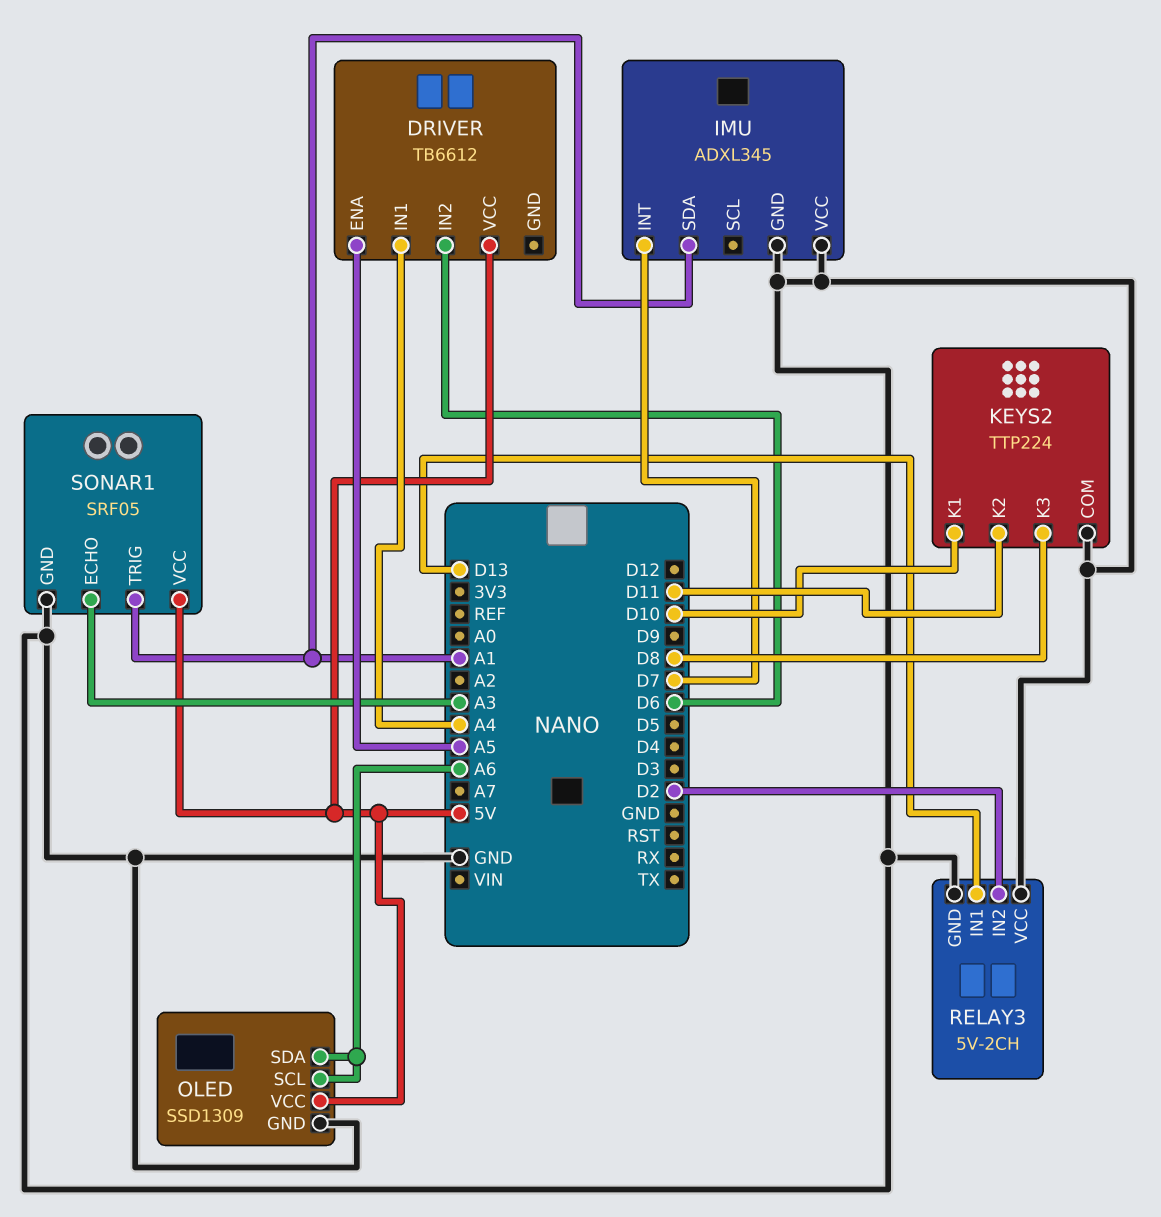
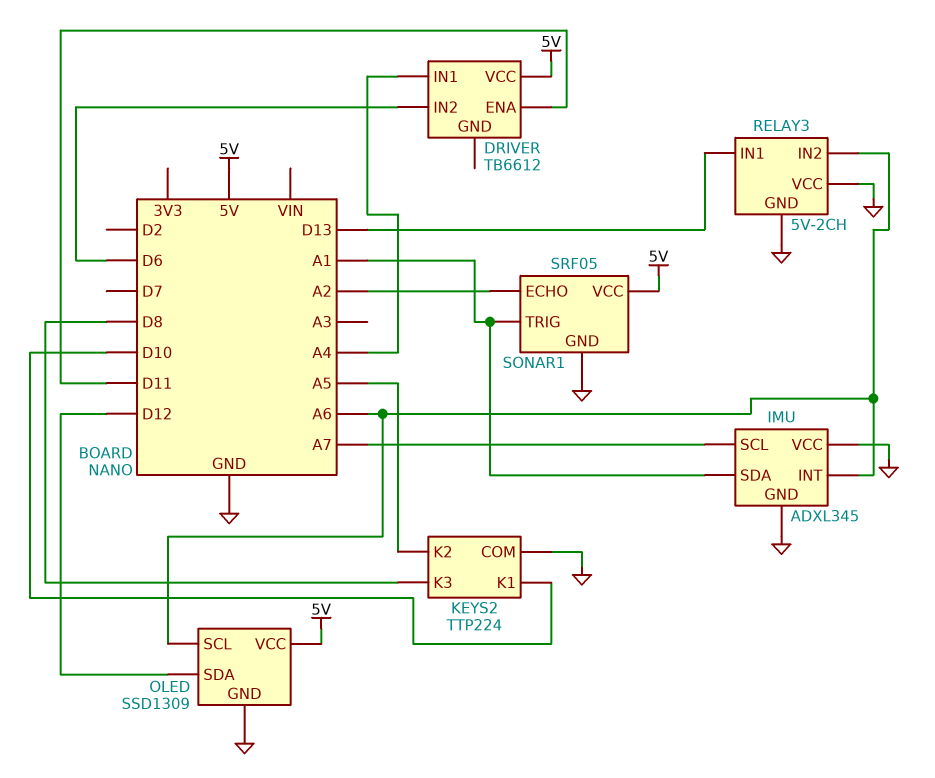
DRIVER pin ENA: A5 -> D11
IMU pin INT: D7 -> A6
IMU pin SCL: none -> A7
KEYS2 pin K2: D11 -> A5
OLED pin SDA: A6 -> D12
RELAY3 pin IN2: D2 -> A6
SONAR1 pin ECHO: A3 -> A2

